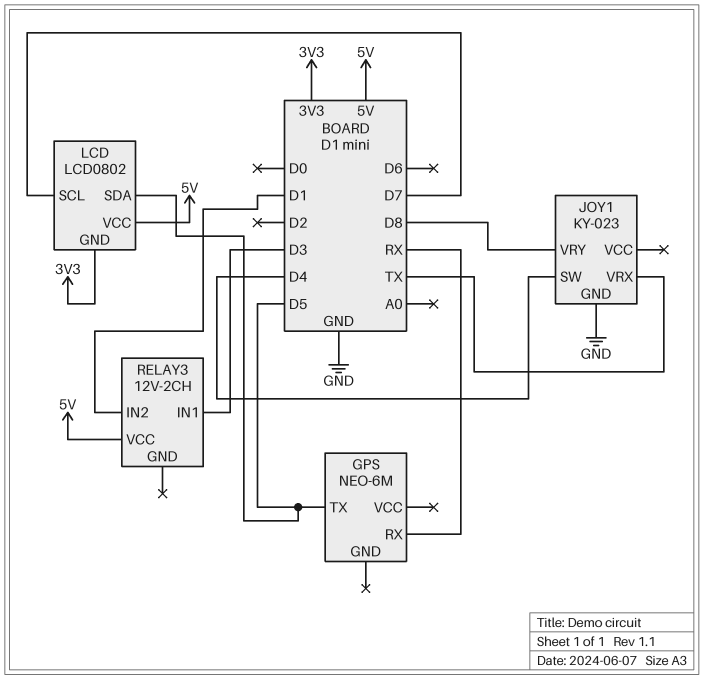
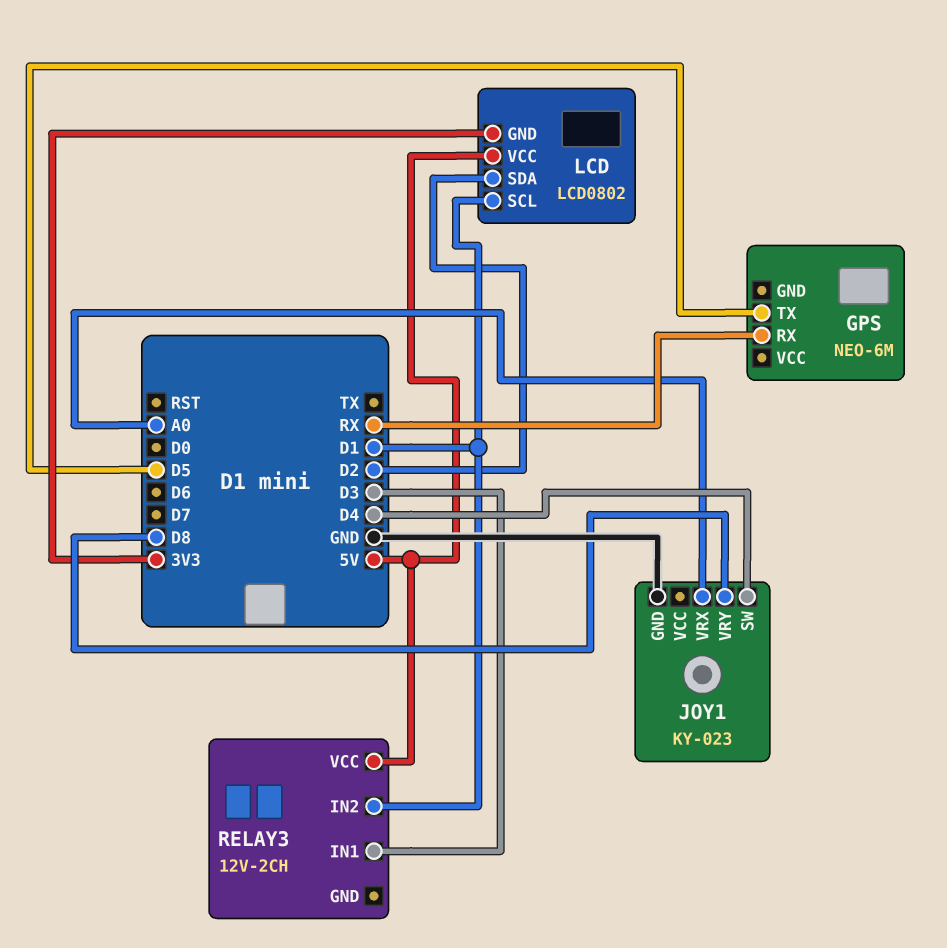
JOY1 pin VRX: TX -> A0
LCD pin SCL: D7 -> D1
LCD pin SDA: D5 -> D2

